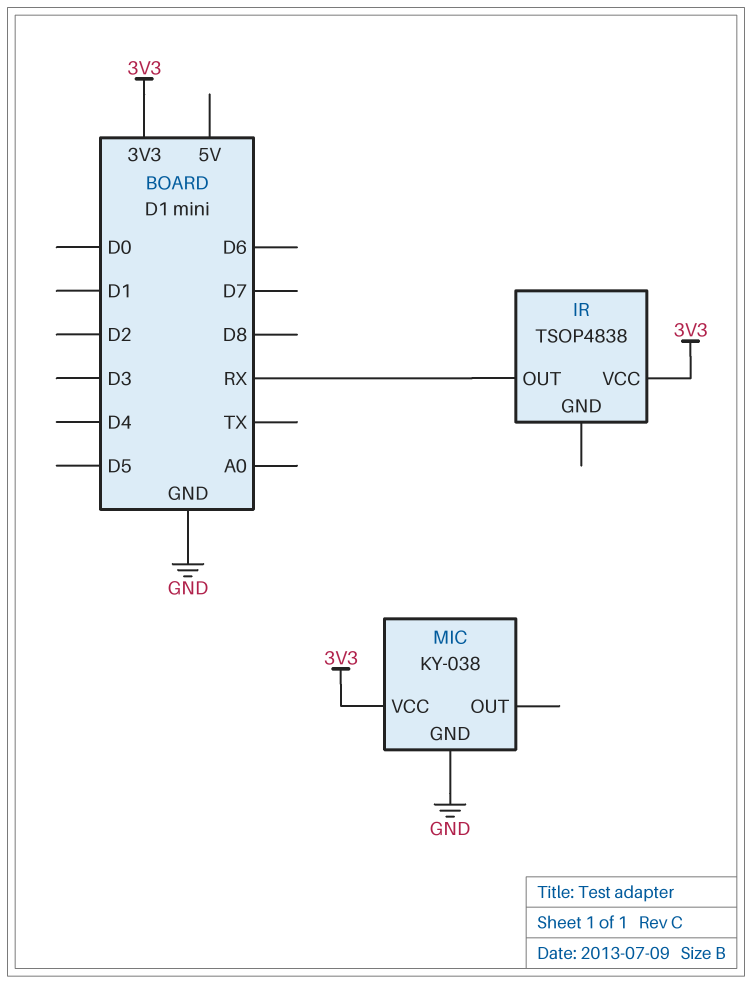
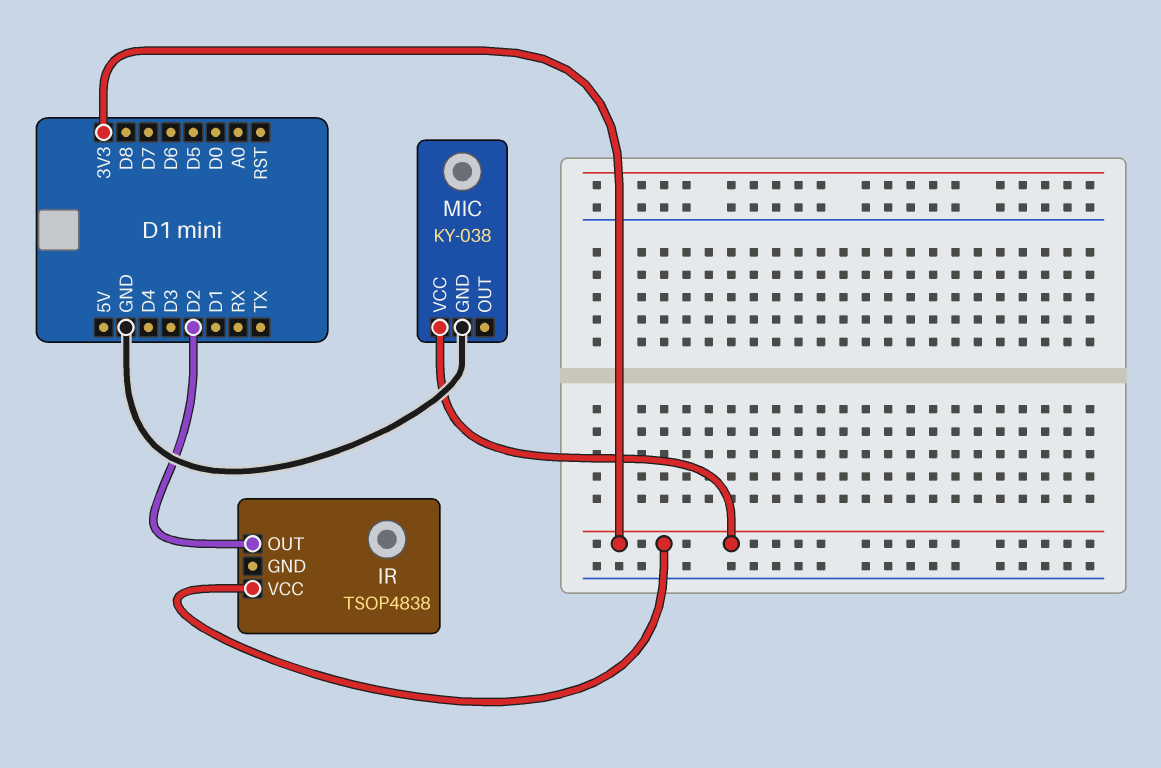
IR pin OUT: RX -> D2

